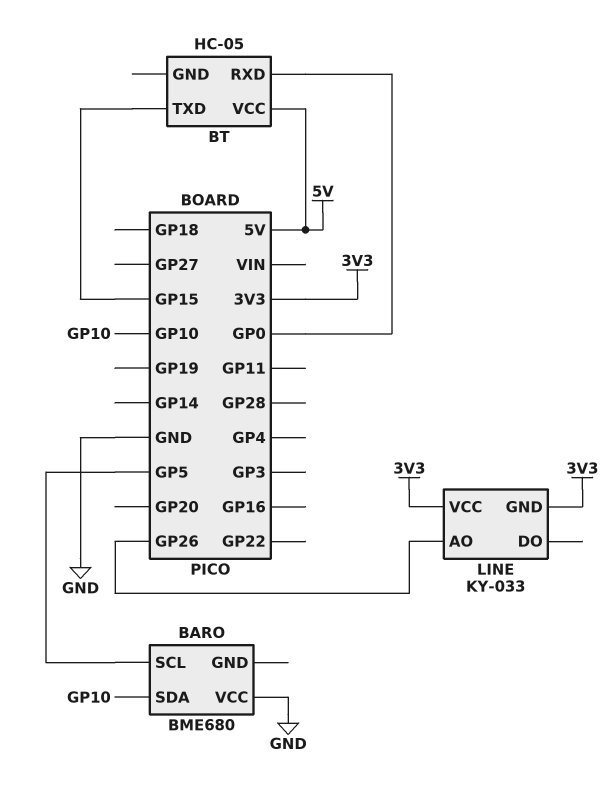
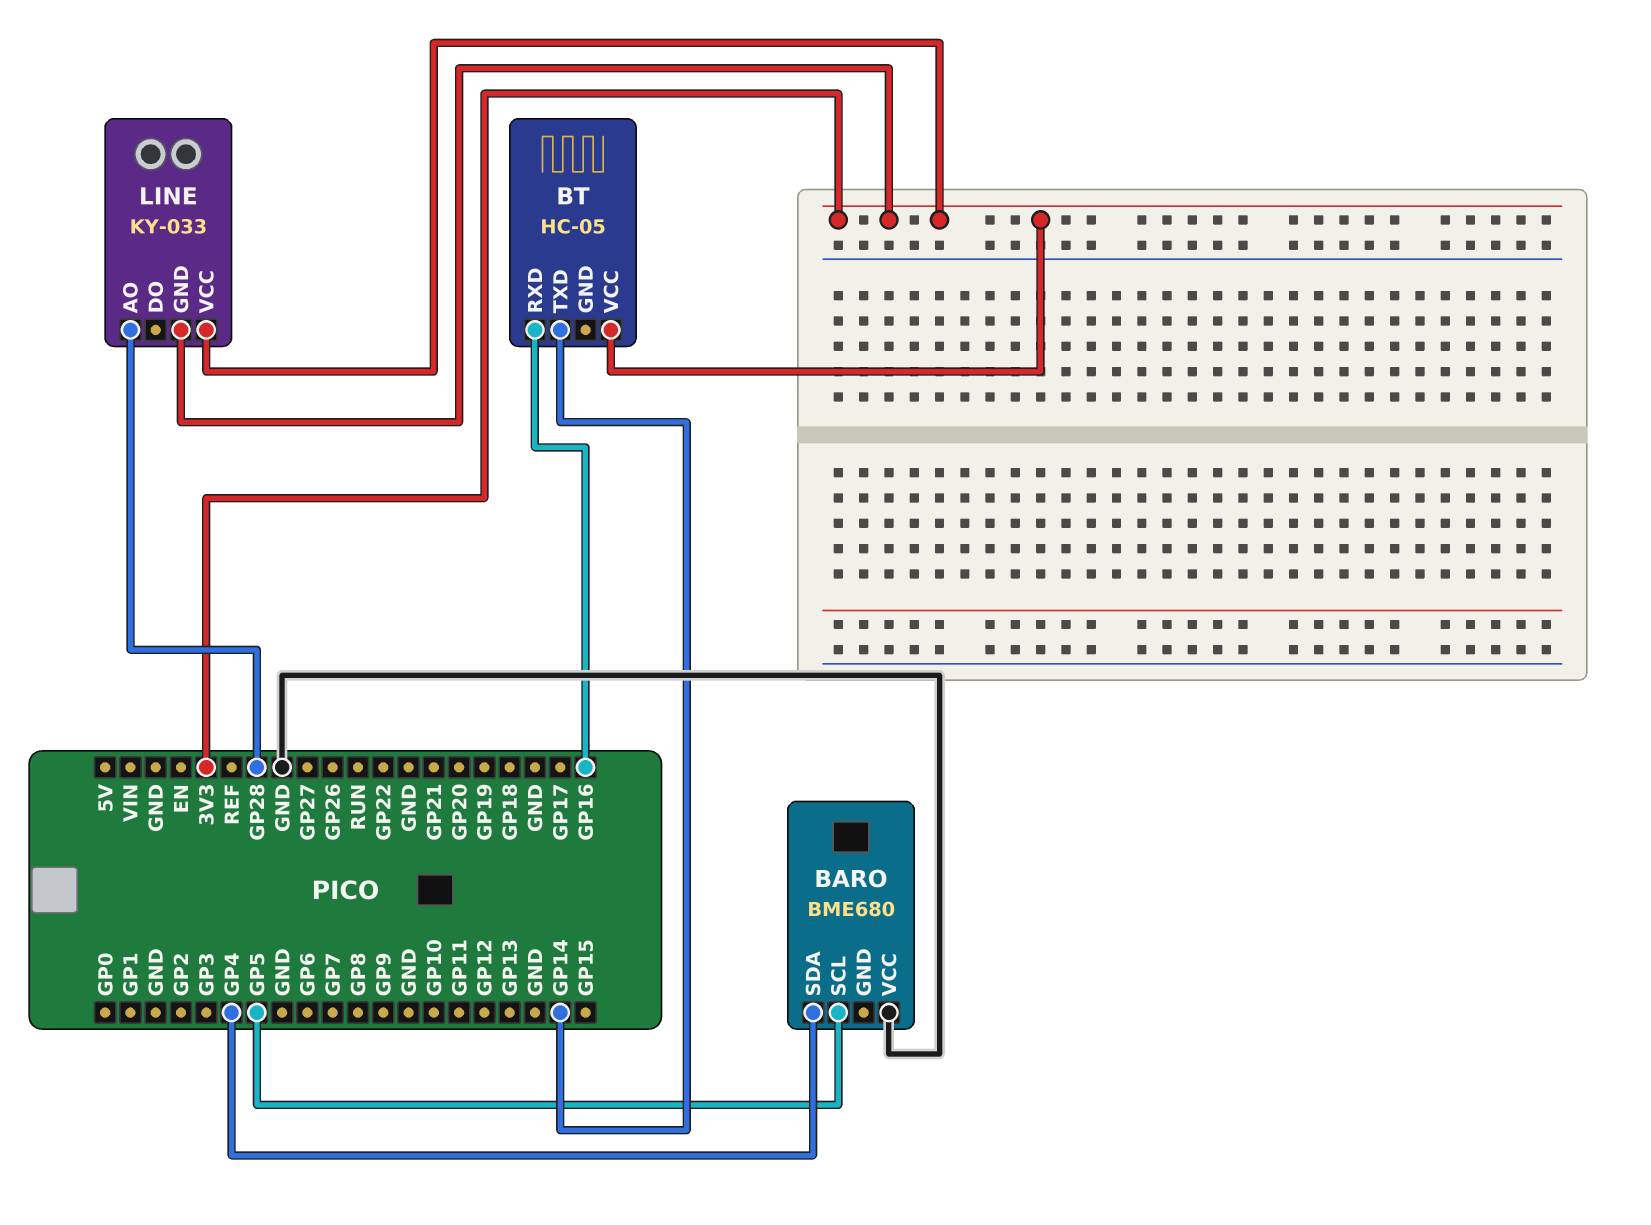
BARO pin SDA: GP10 -> GP4
BT pin RXD: GP0 -> GP16
BT pin TXD: GP15 -> GP14
BT pin VCC: 5V -> 3V3
LINE pin AO: GP26 -> GP28

